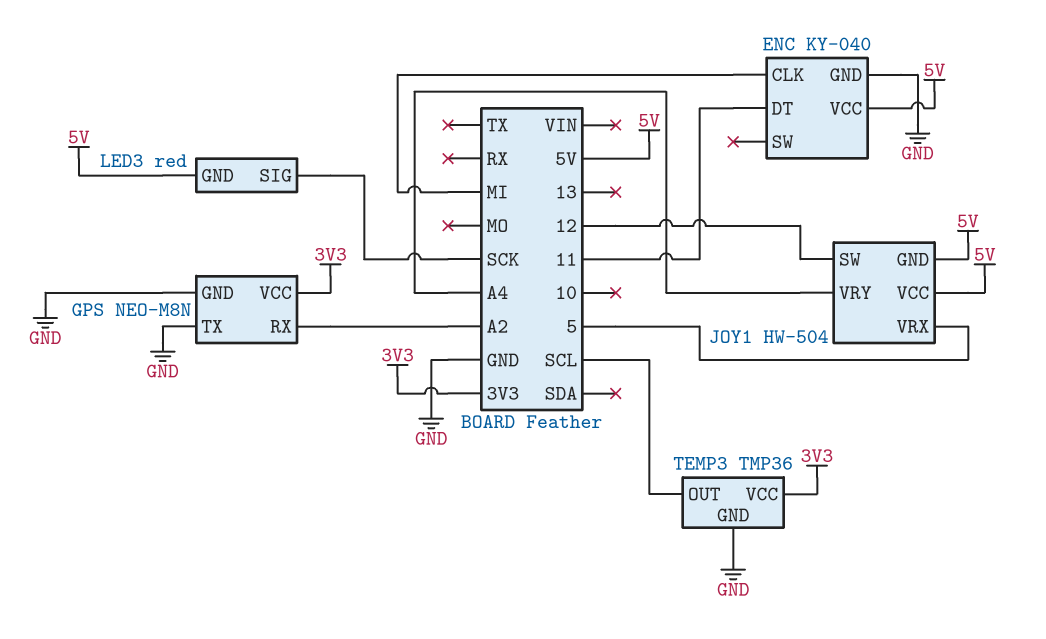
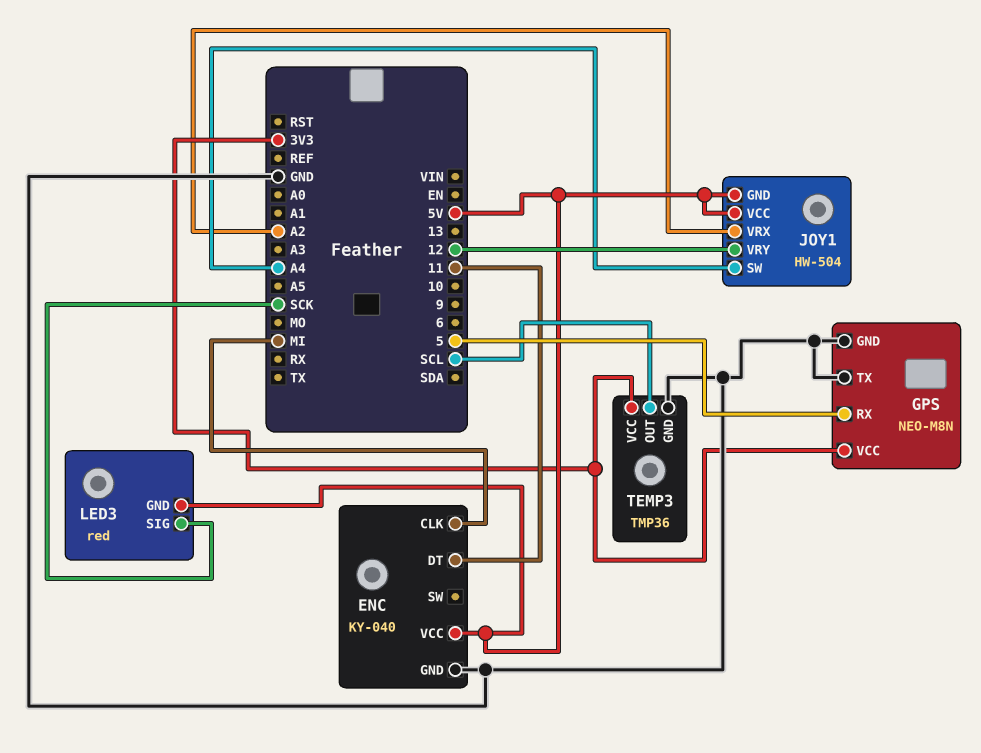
GPS pin RX: A2 -> 5
JOY1 pin SW: 12 -> A4
JOY1 pin VRX: 5 -> A2
JOY1 pin VRY: A4 -> 12

